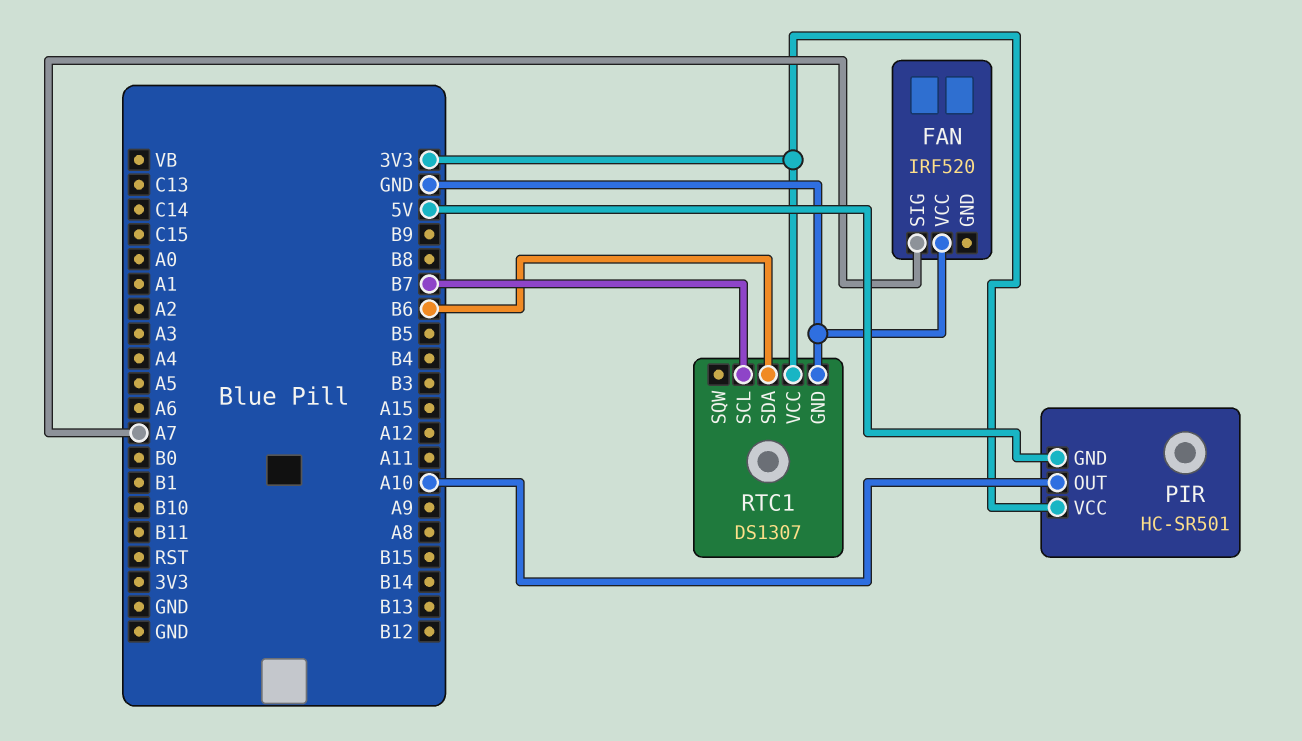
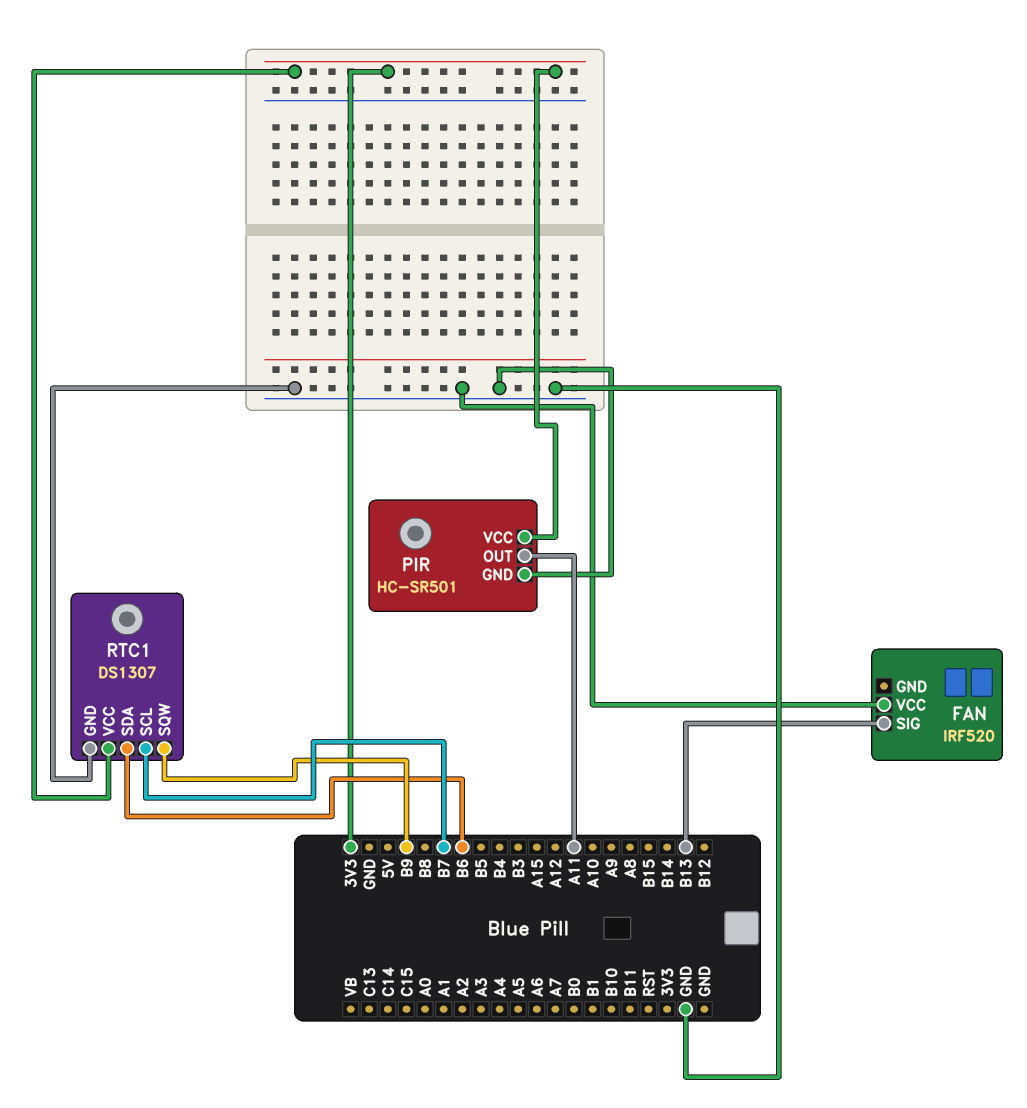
FAN pin SIG: A7 -> B13
PIR pin GND: 5V -> GND
PIR pin OUT: A10 -> A11
RTC1 pin SQW: none -> B9

